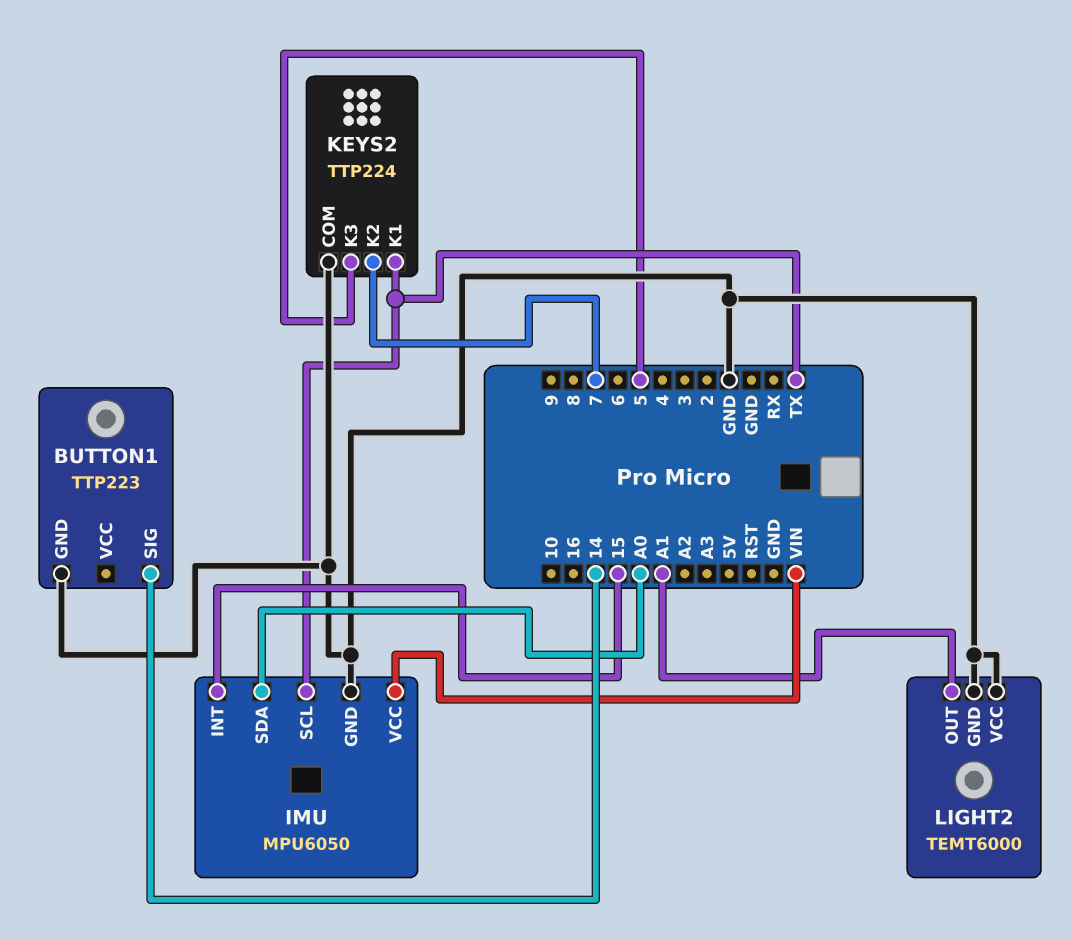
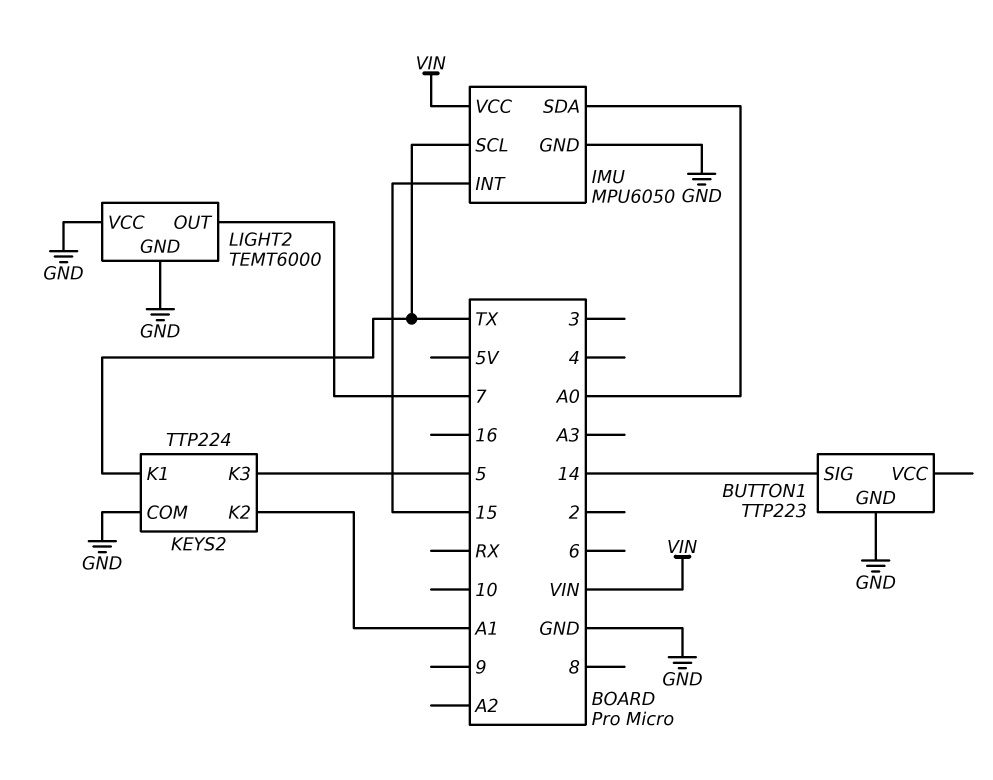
KEYS2 pin K2: 7 -> A1
LIGHT2 pin OUT: A1 -> 7

